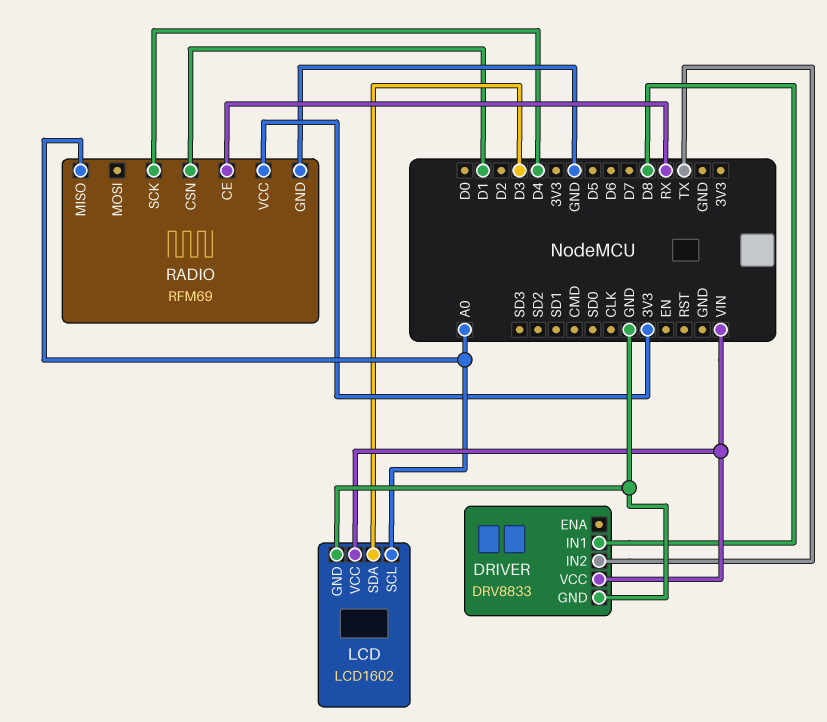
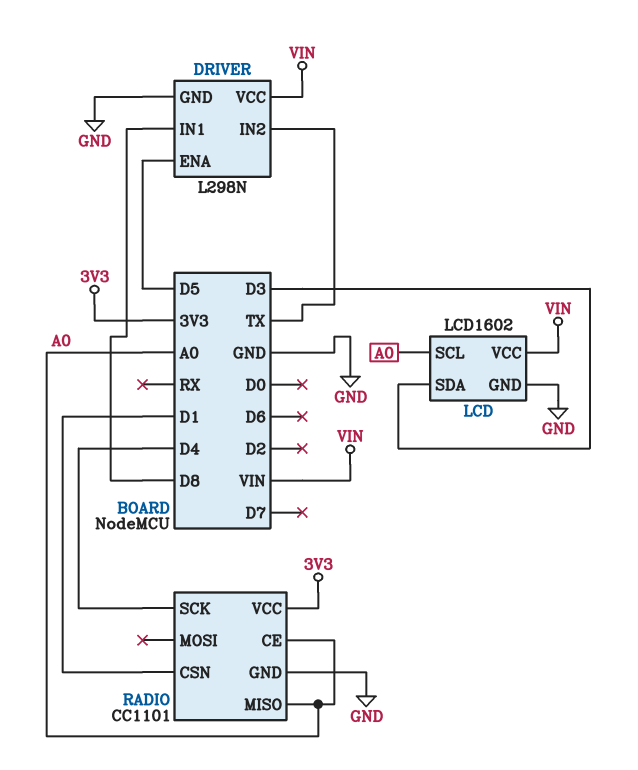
DRIVER: DRV8833 -> L298N
DRIVER pin ENA: none -> D5
RADIO: RFM69 -> CC1101
RADIO pin CE: RX -> A0

